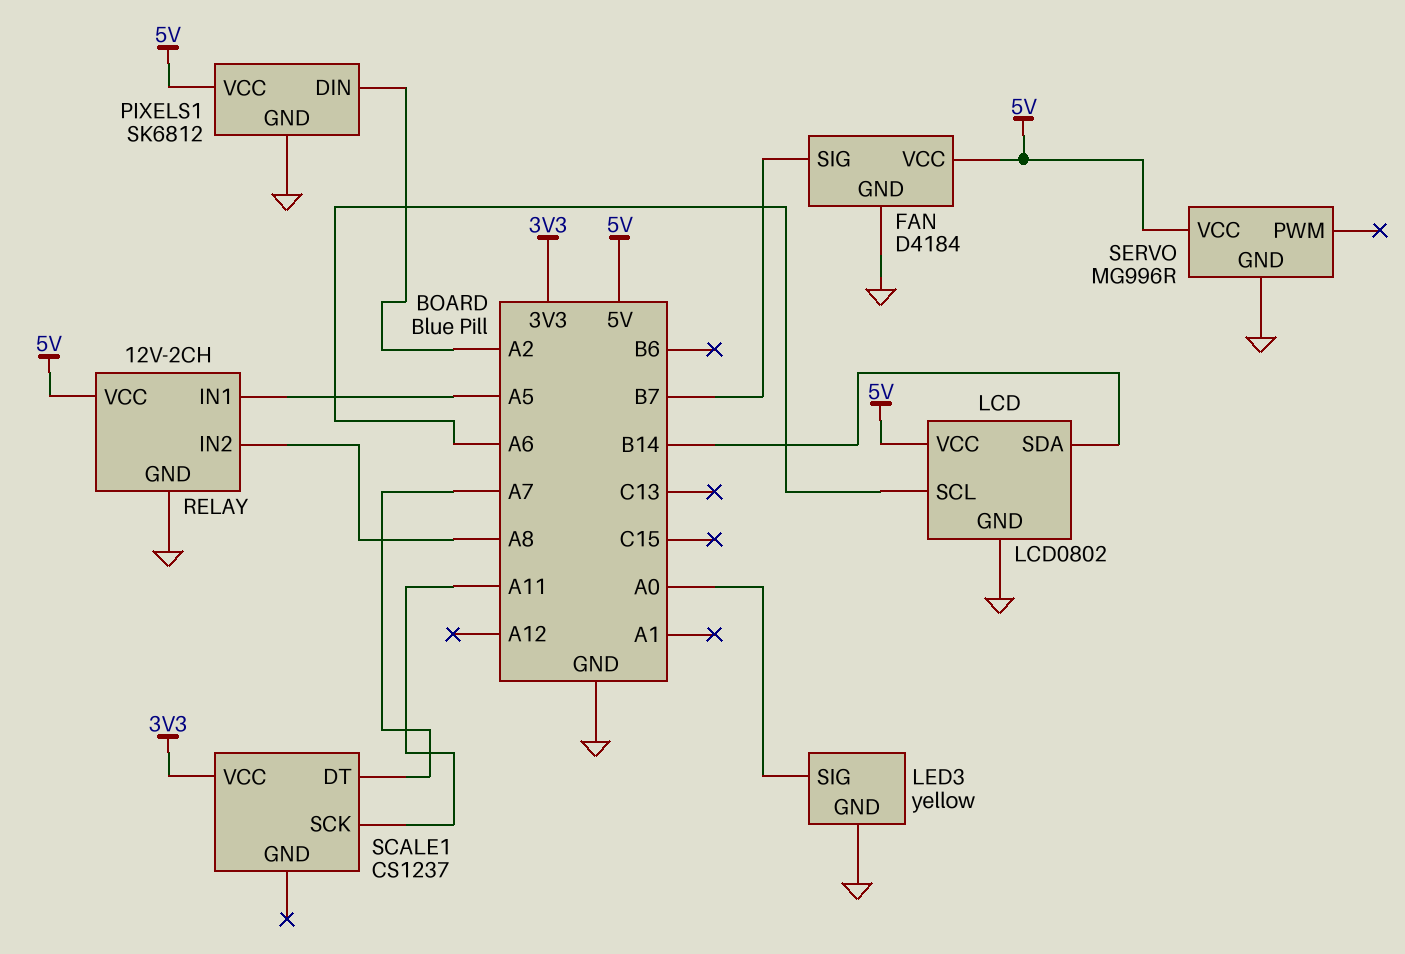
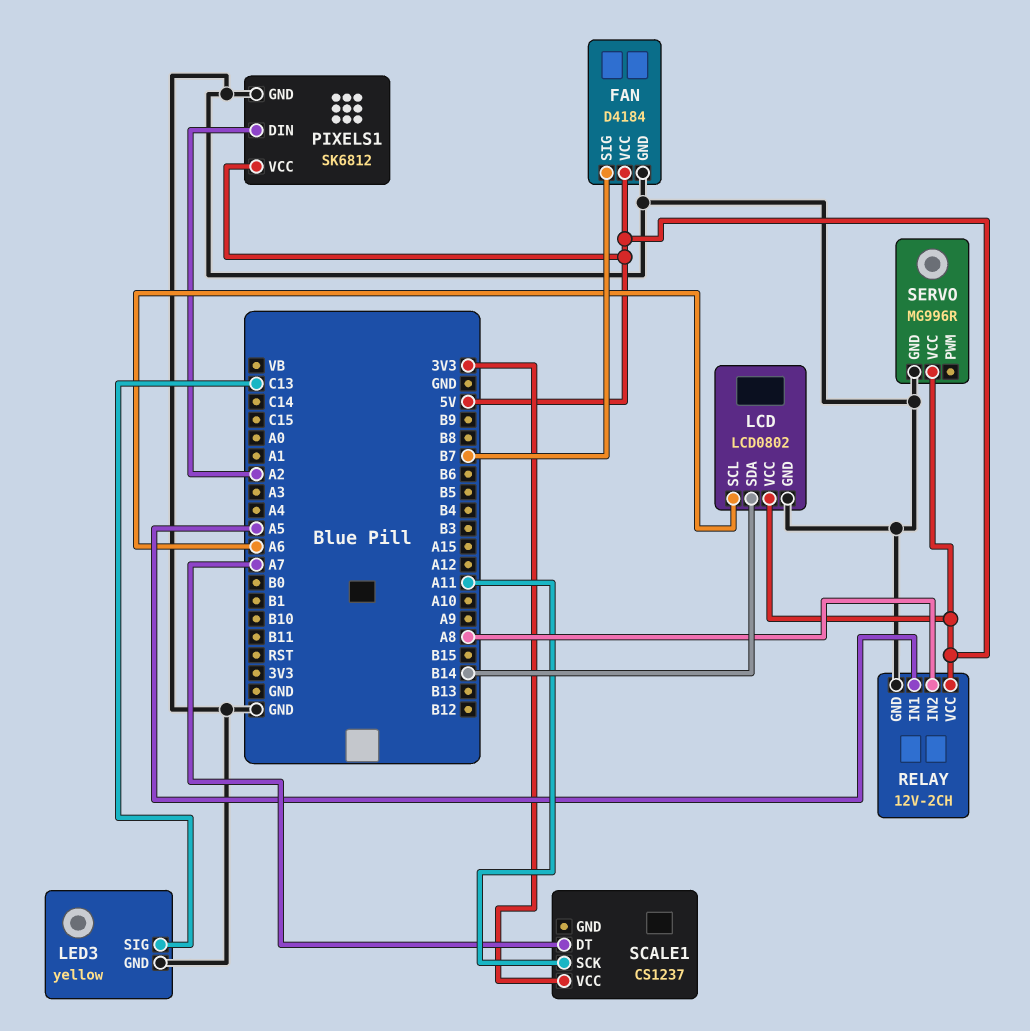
LED3 pin SIG: A0 -> C13

